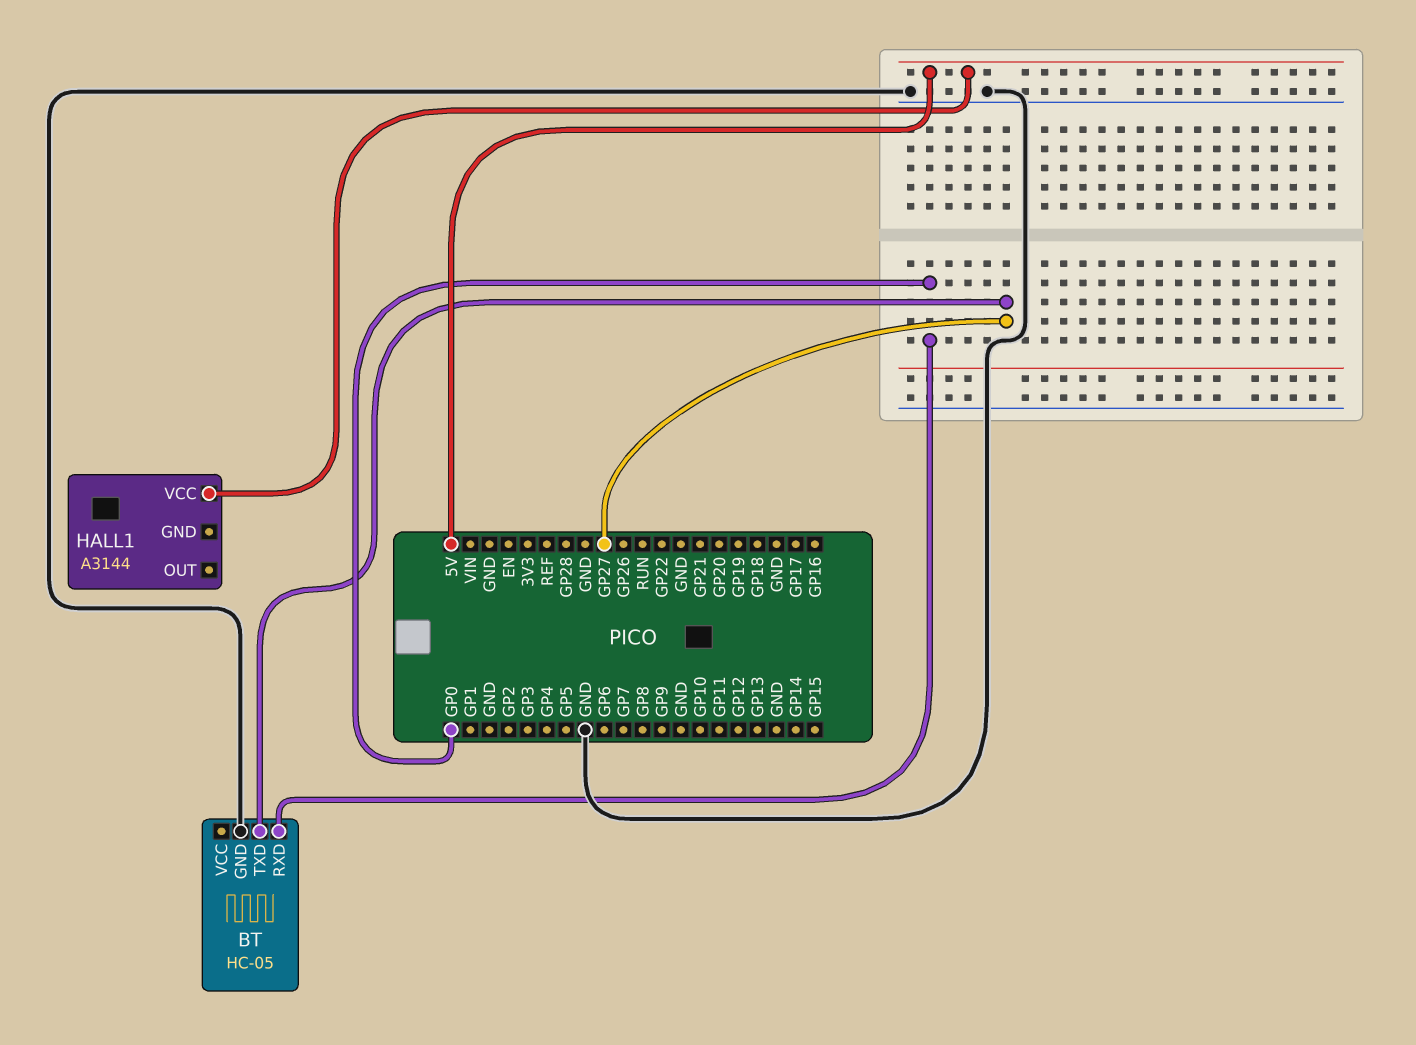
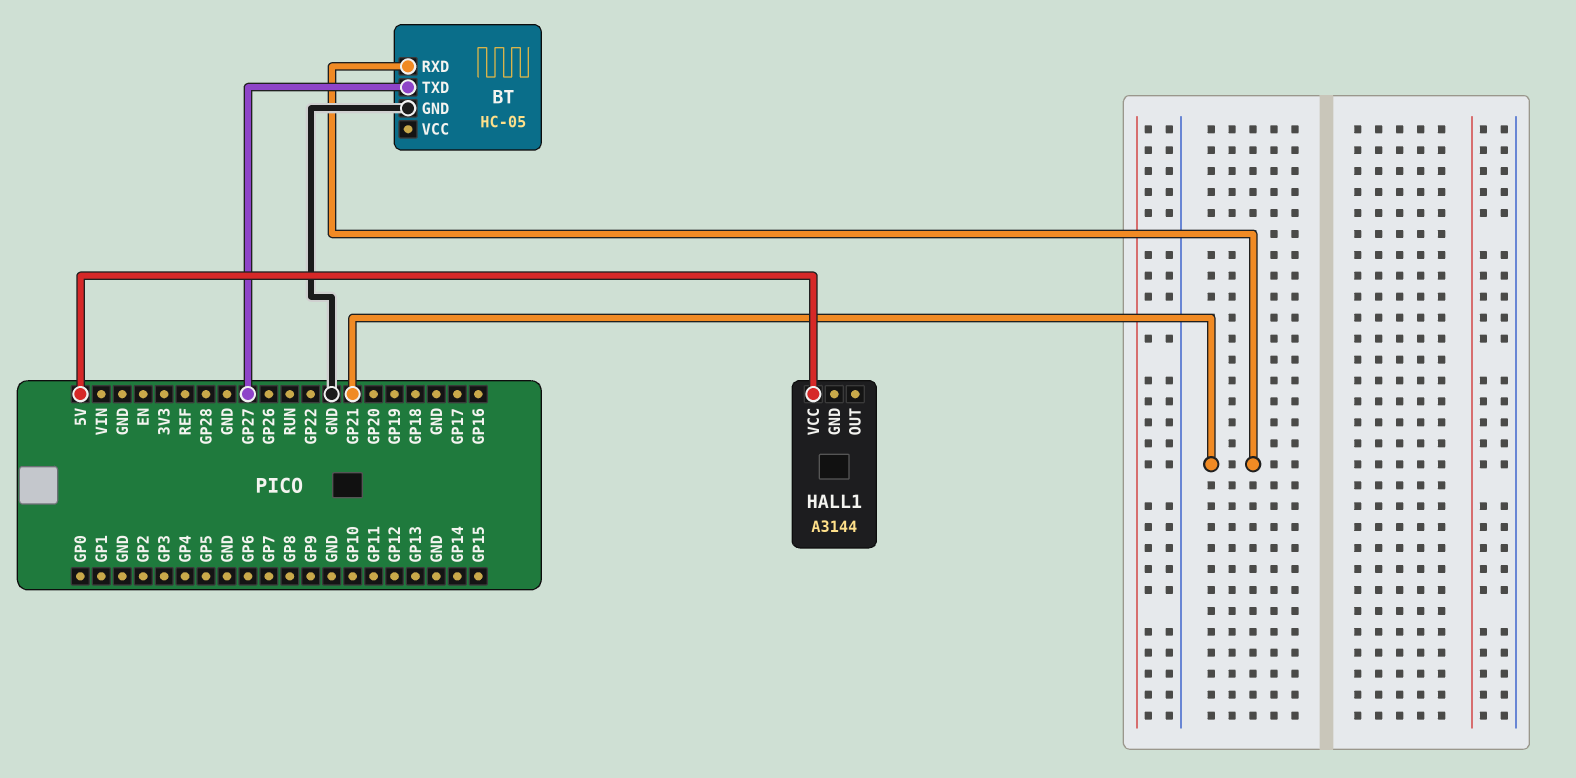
BT pin RXD: GP0 -> GP21

